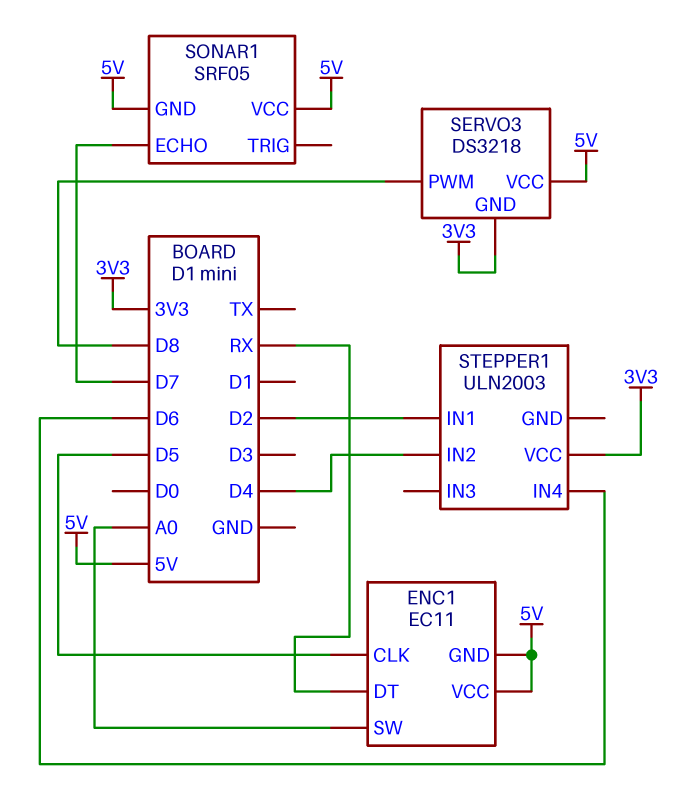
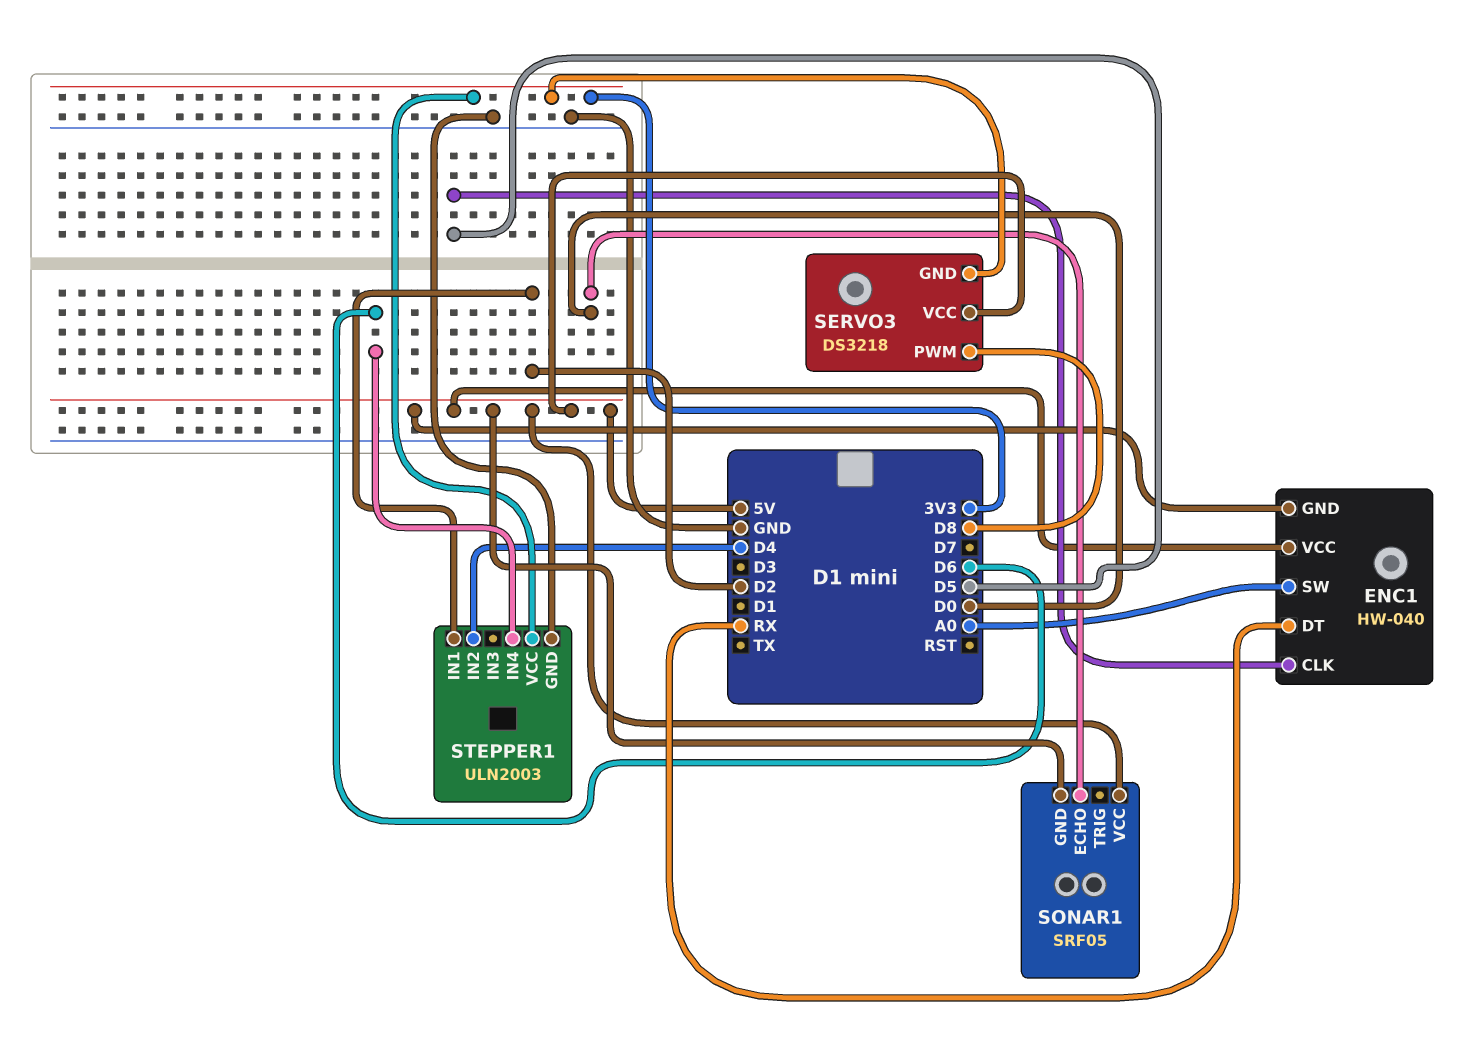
ENC1: EC11 -> HW-040
SONAR1 pin ECHO: D7 -> D0
STEPPER1 pin GND: none -> GND

